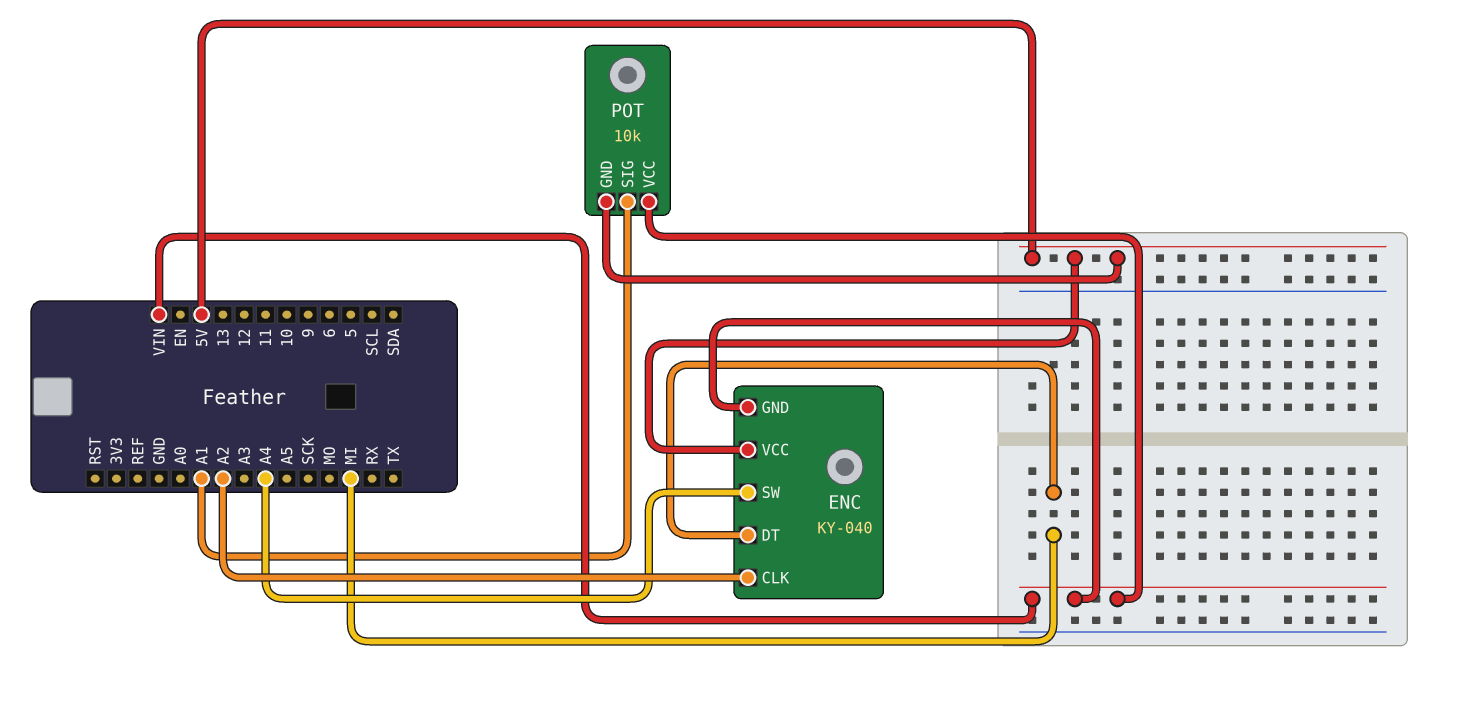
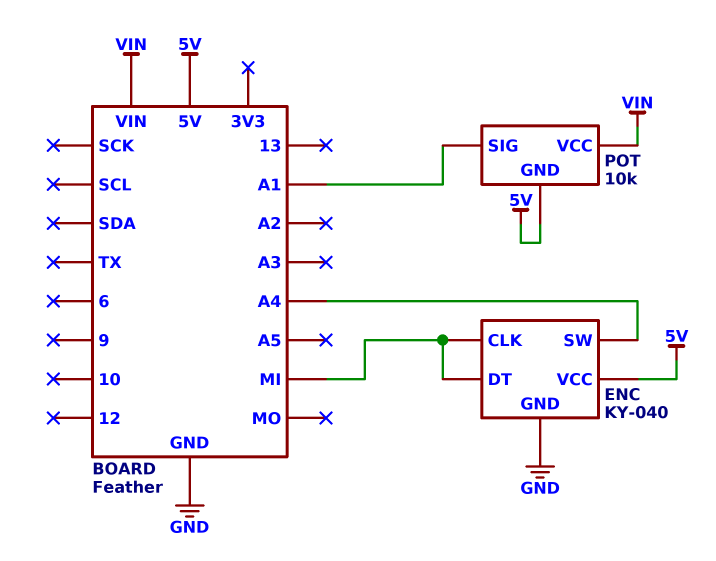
ENC pin CLK: A2 -> MI
ENC pin GND: VIN -> GND

